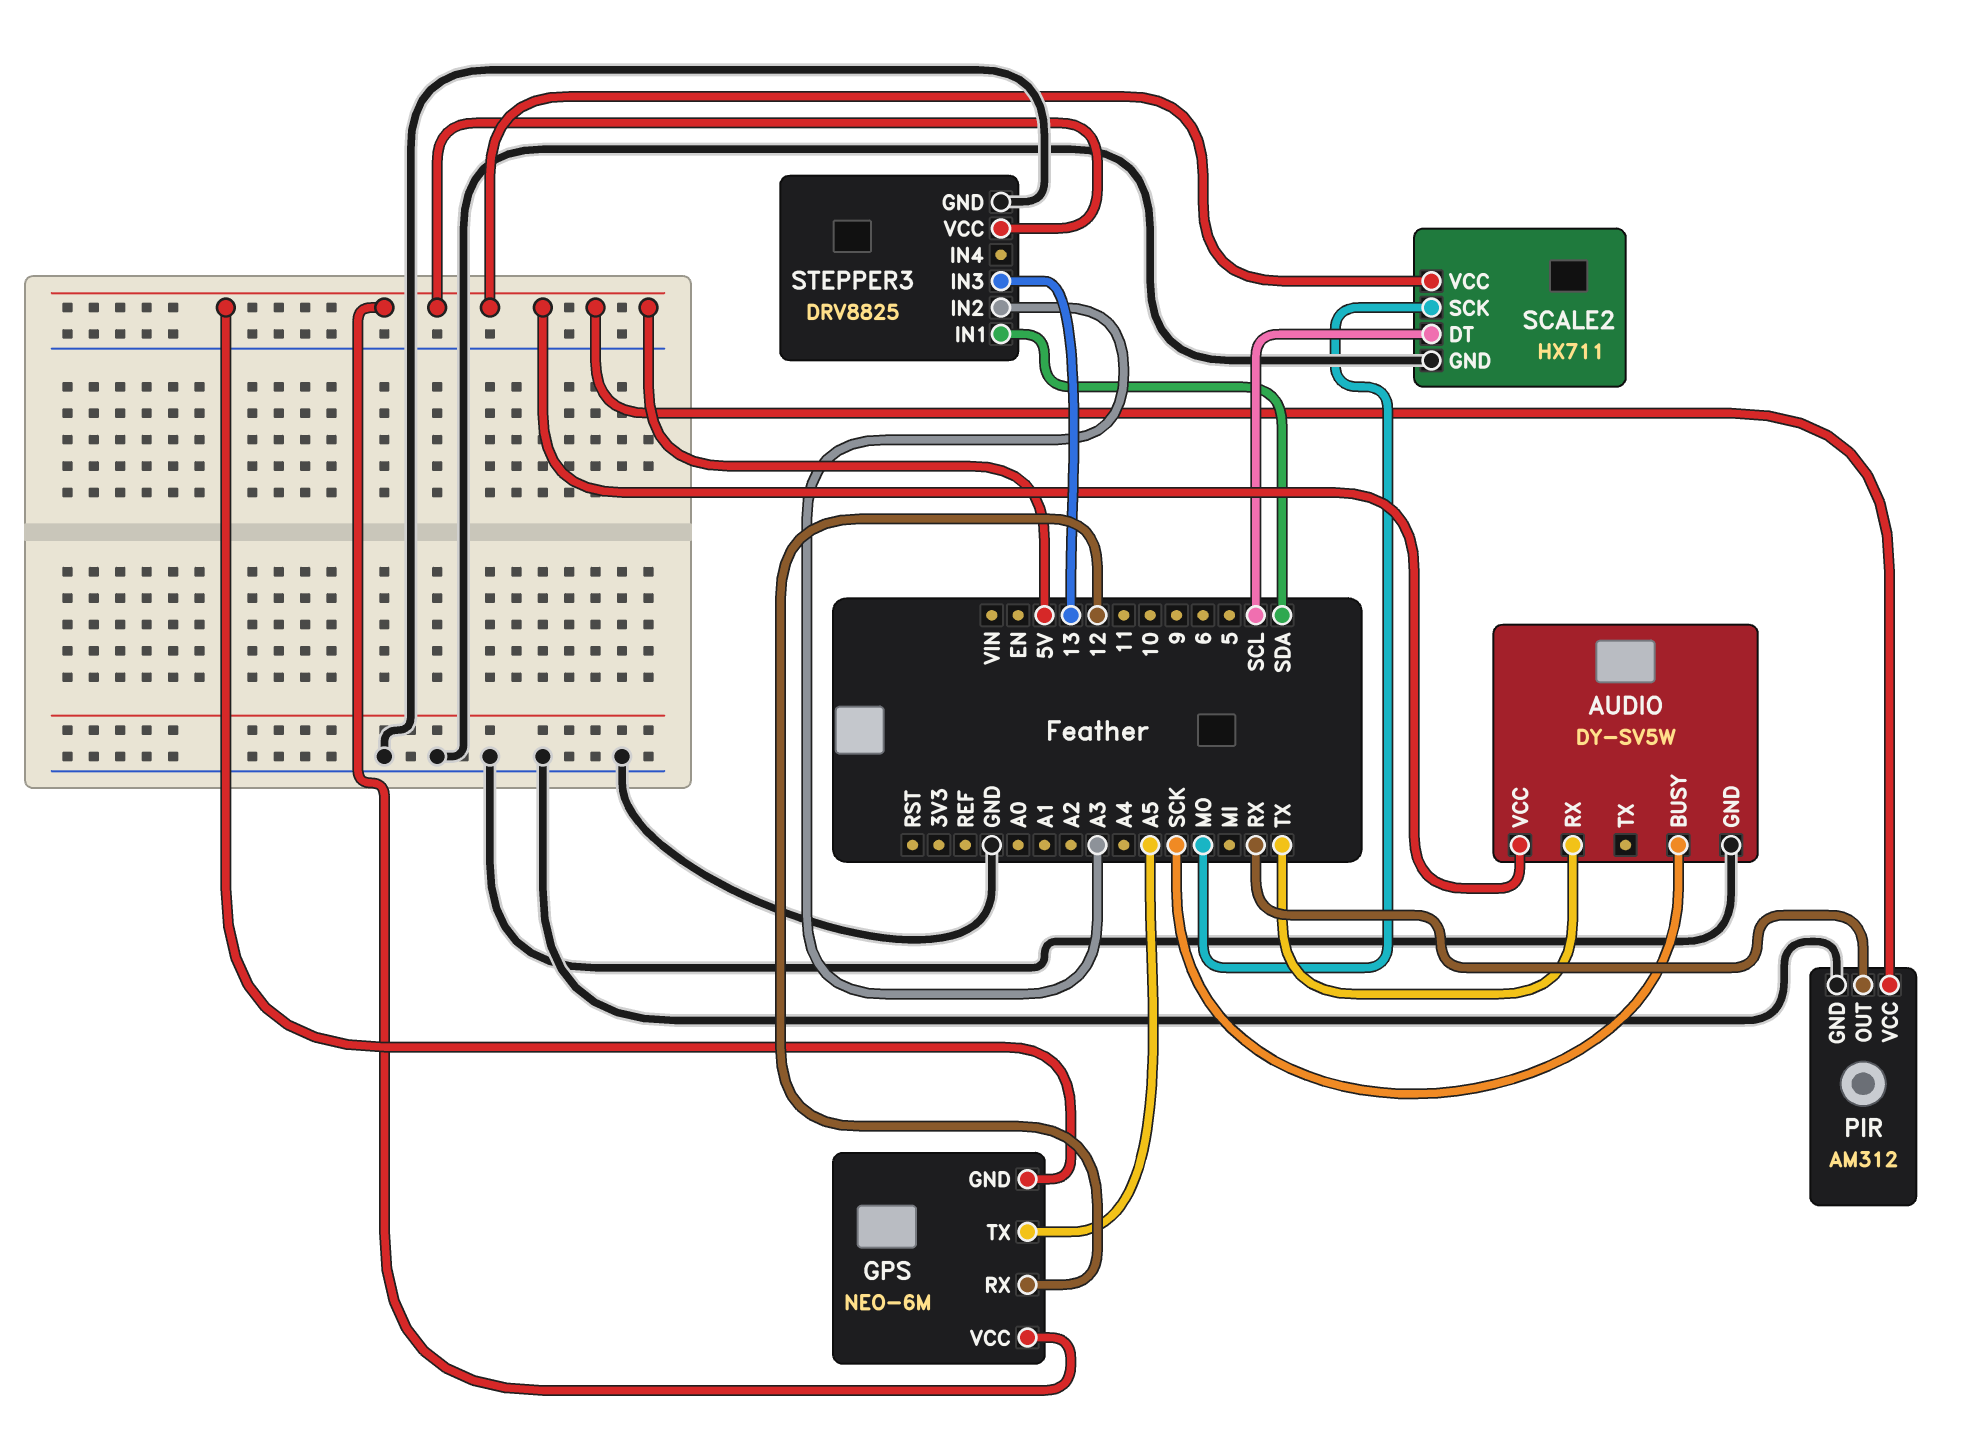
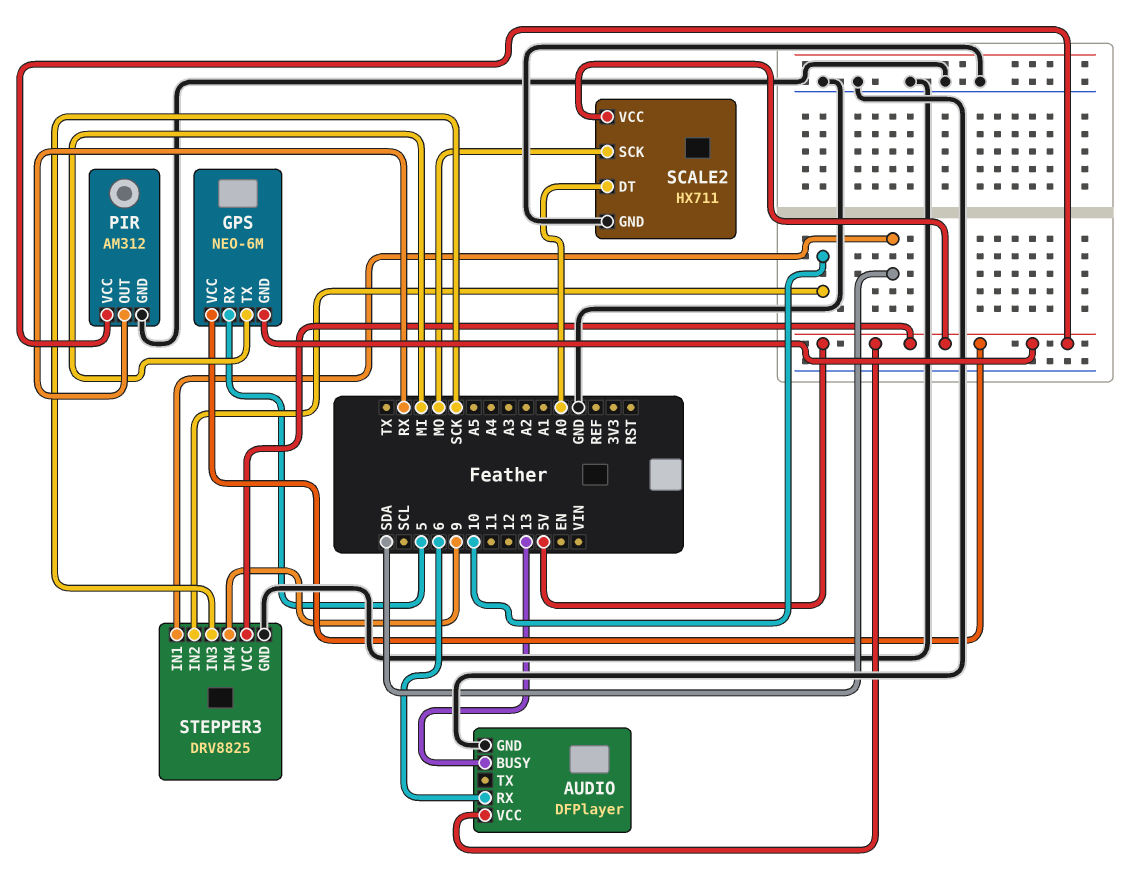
AUDIO: DY-SV5W -> DFPlayer
AUDIO pin BUSY: SCK -> 13
AUDIO pin RX: TX -> 6
GPS pin RX: 12 -> 5
GPS pin TX: A5 -> MI
SCALE2 pin DT: SCL -> A0
STEPPER3 pin IN2: A3 -> 10
STEPPER3 pin IN3: 13 -> SCK
STEPPER3 pin IN4: none -> 9

